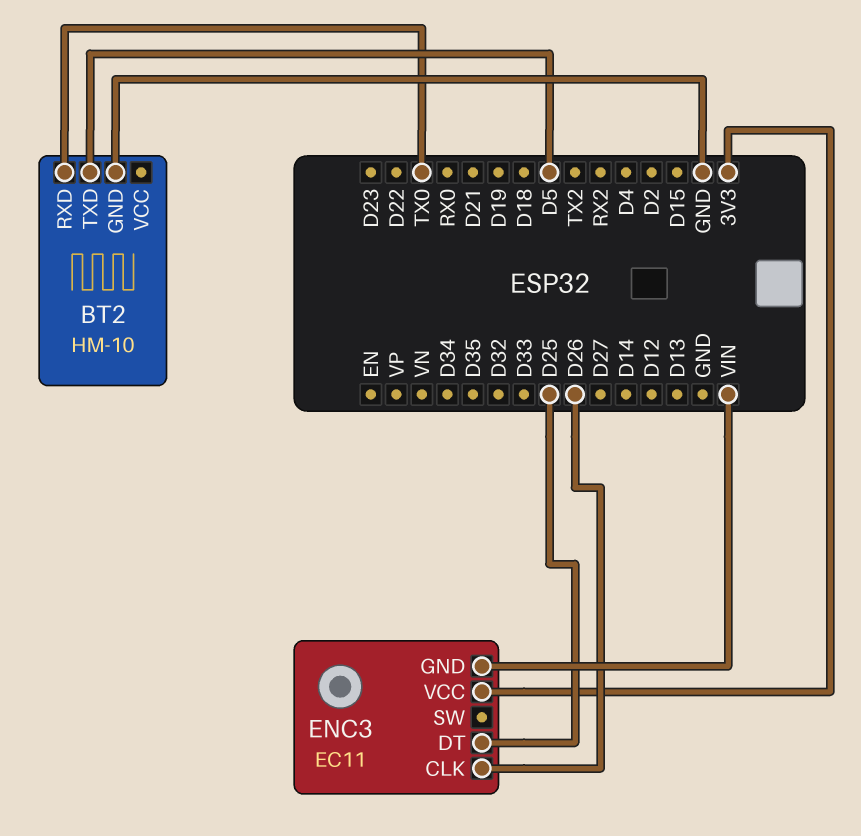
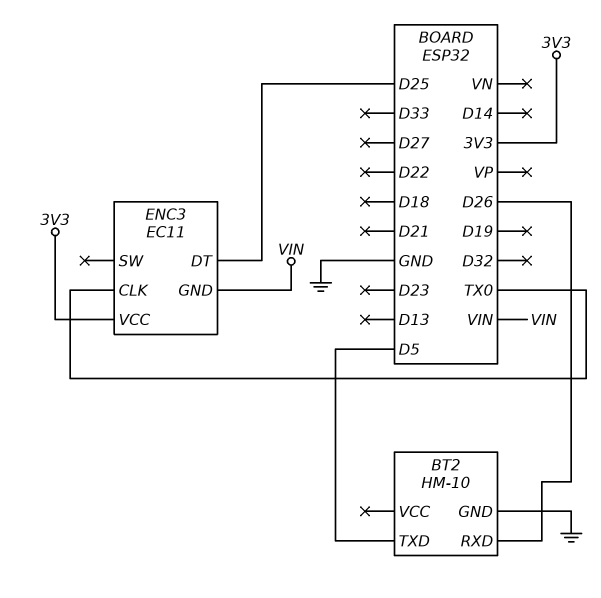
BT2 pin RXD: TX0 -> D26
ENC3 pin CLK: D26 -> TX0

